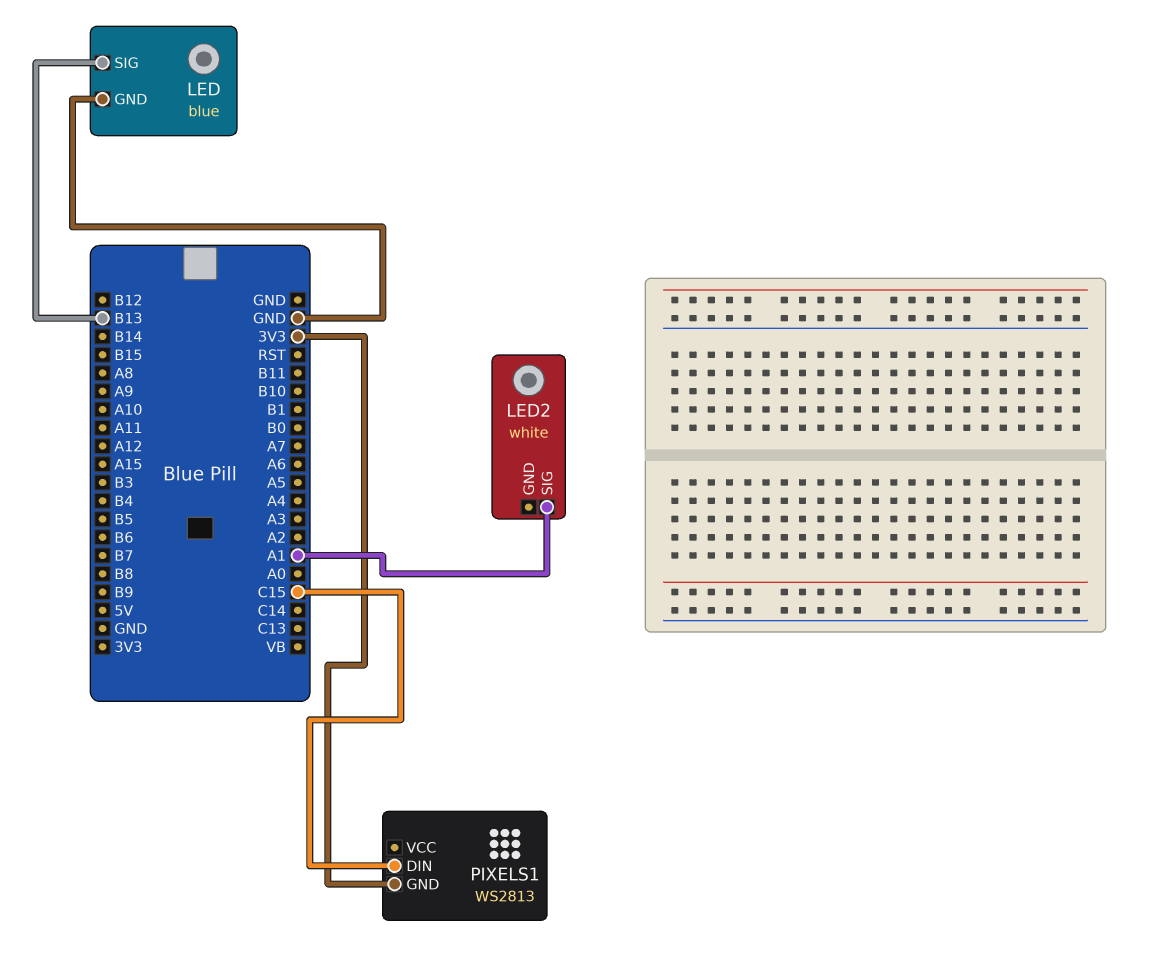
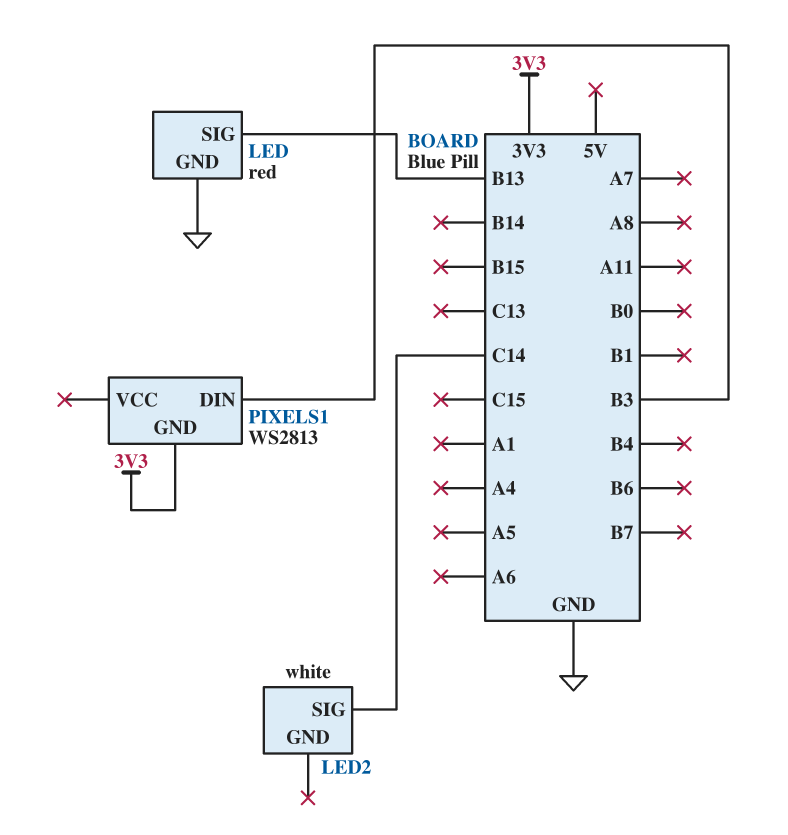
LED: blue -> red
LED2 pin SIG: A1 -> C14
PIXELS1 pin DIN: C15 -> B3

